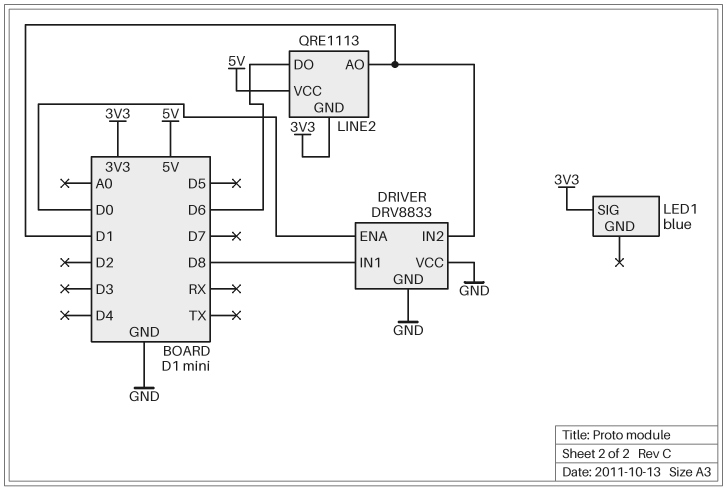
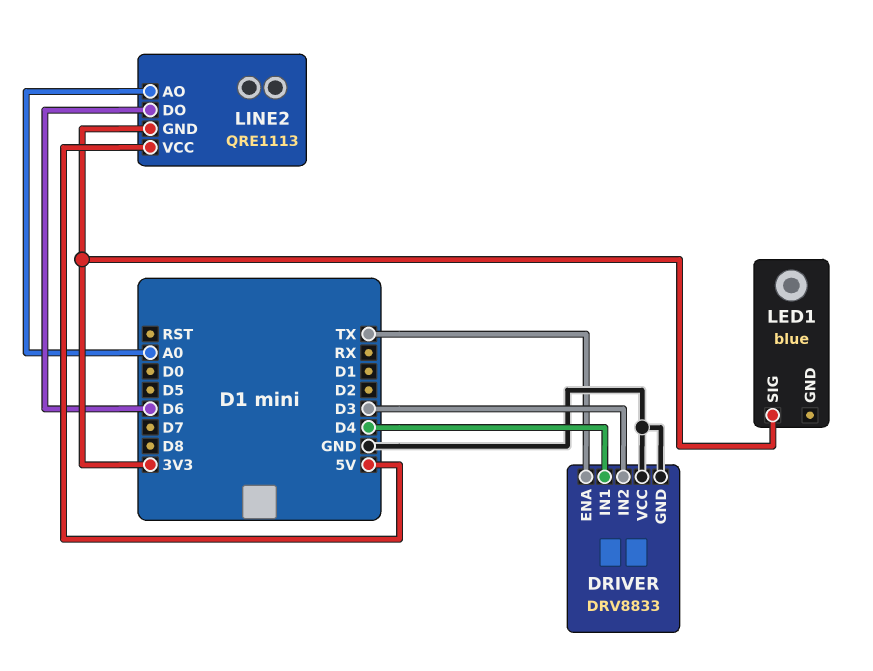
DRIVER pin ENA: D0 -> TX
DRIVER pin IN1: D8 -> D4
DRIVER pin IN2: D1 -> D3
LINE2 pin AO: D1 -> A0

